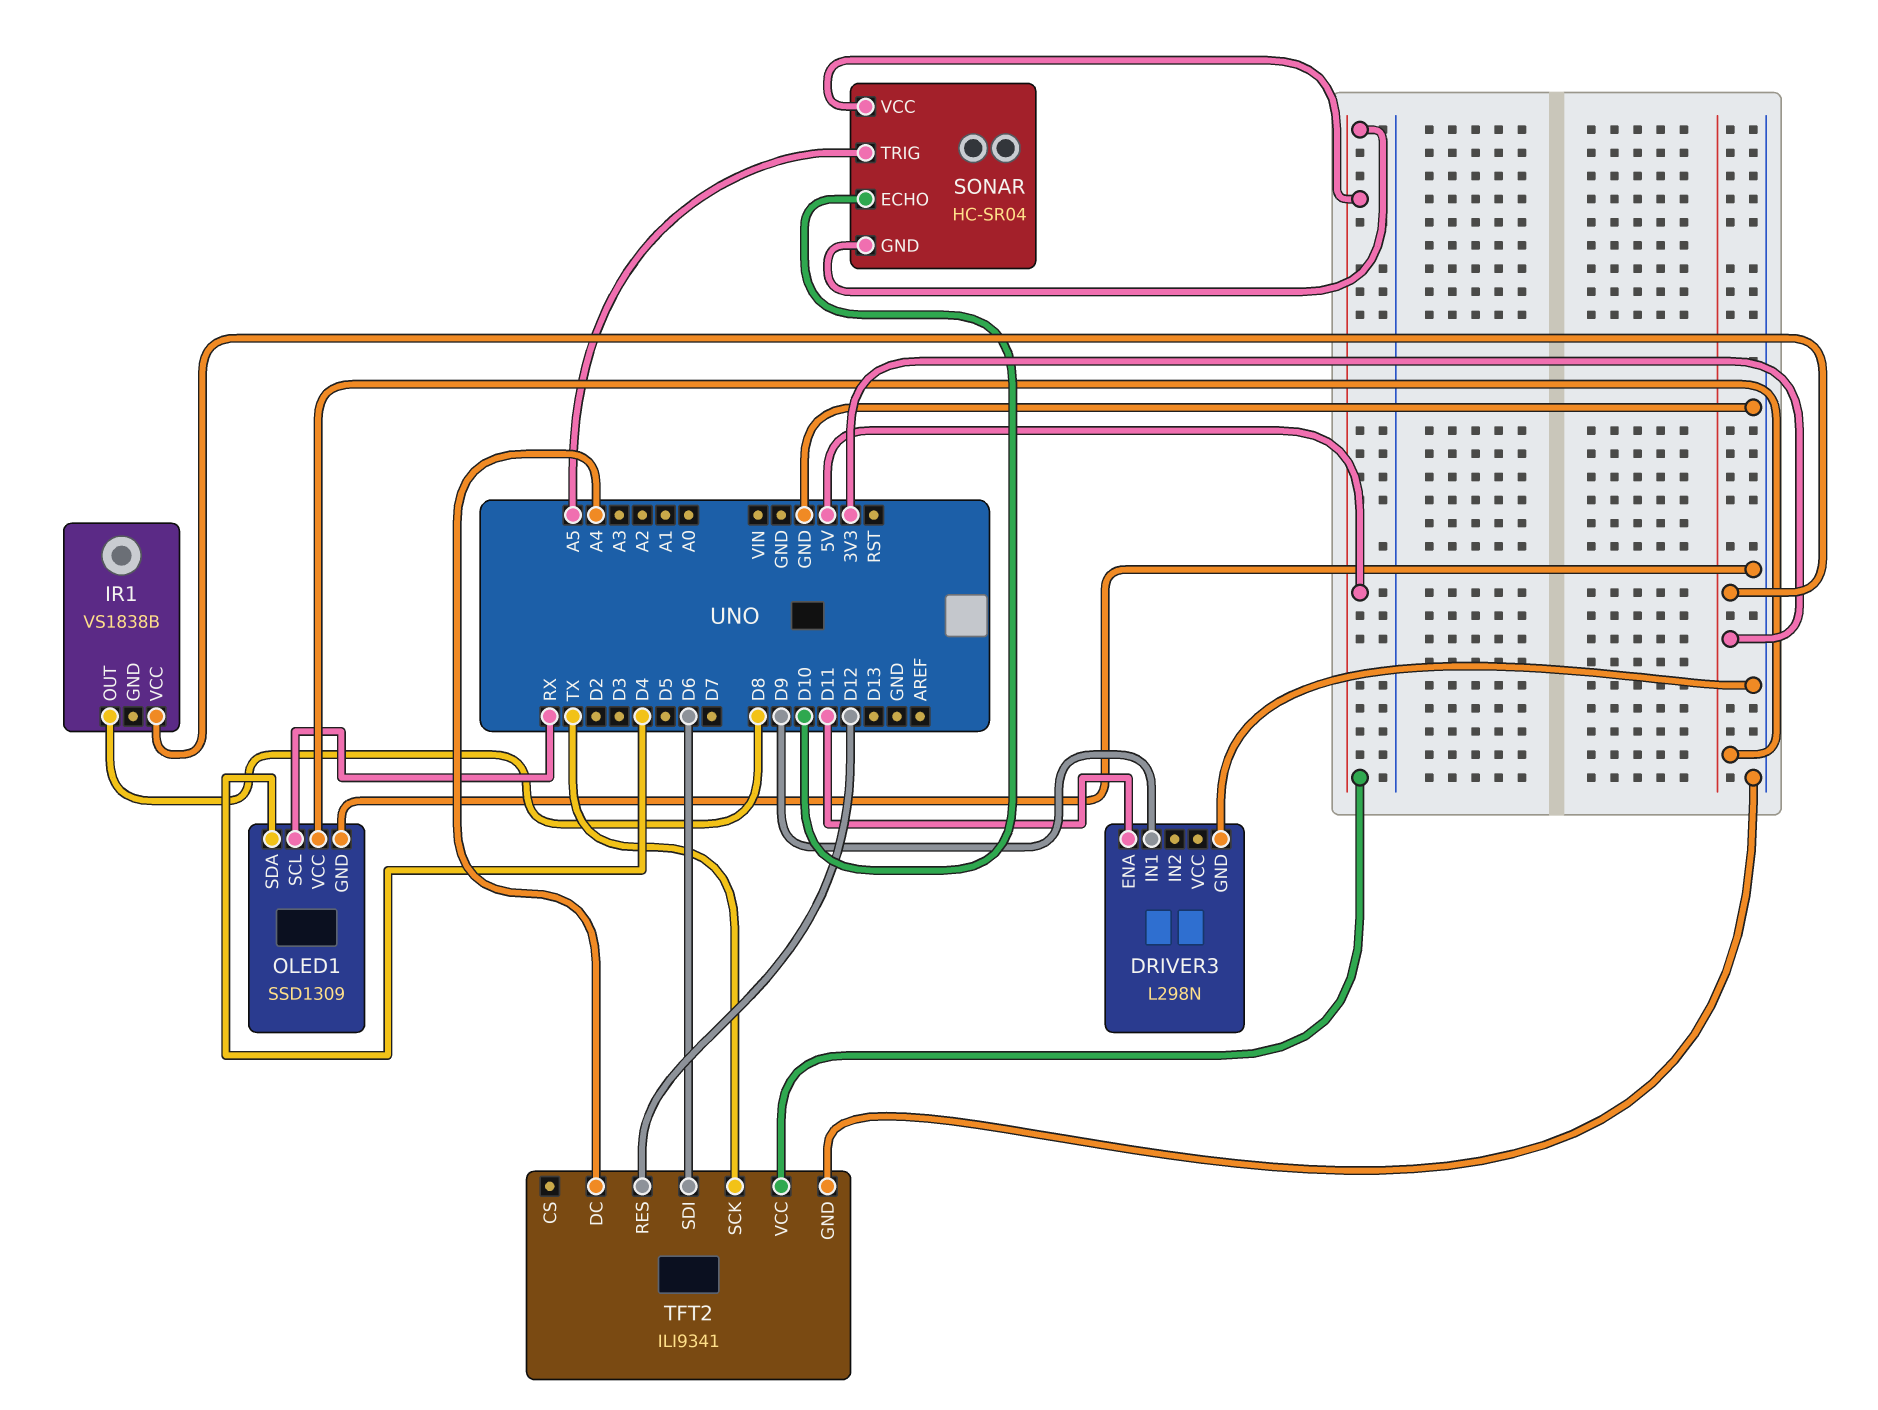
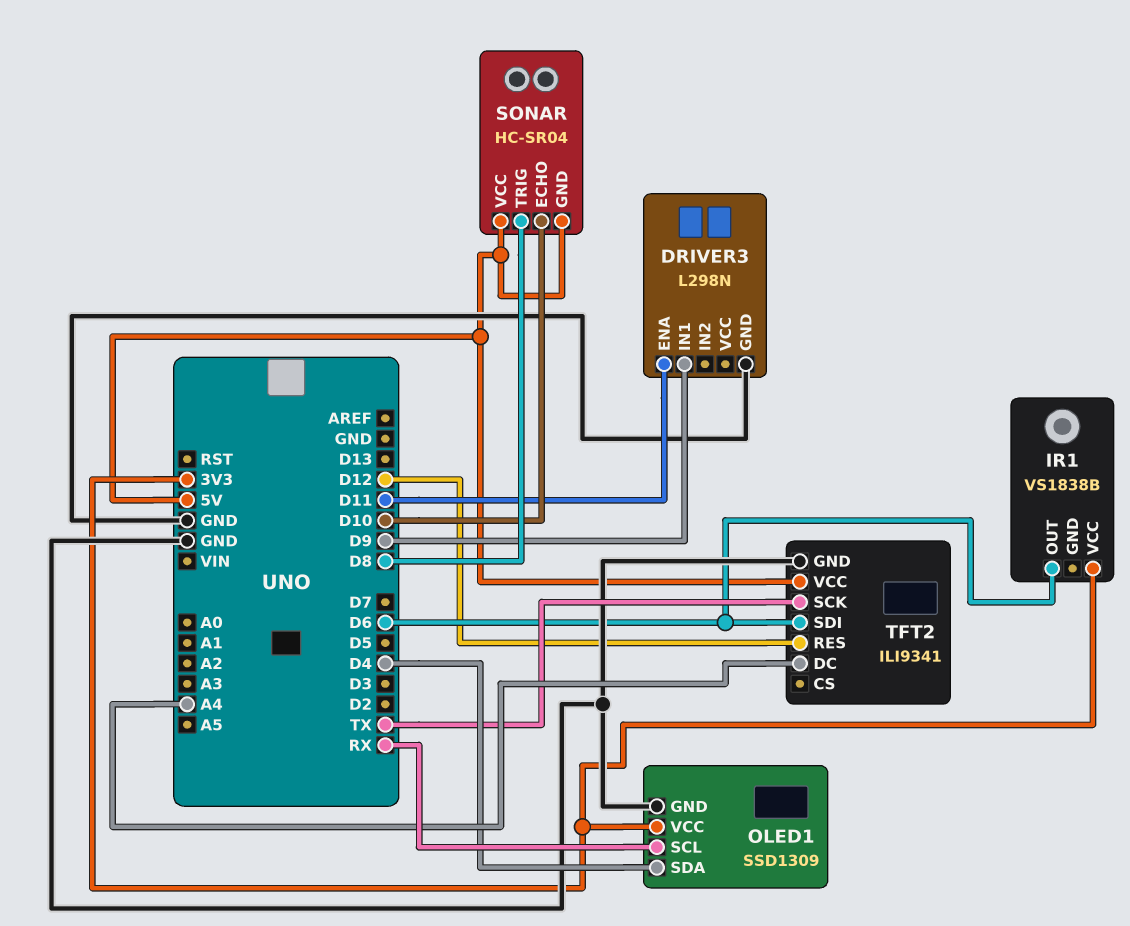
IR1 pin OUT: D8 -> D6
SONAR pin TRIG: A5 -> D8

